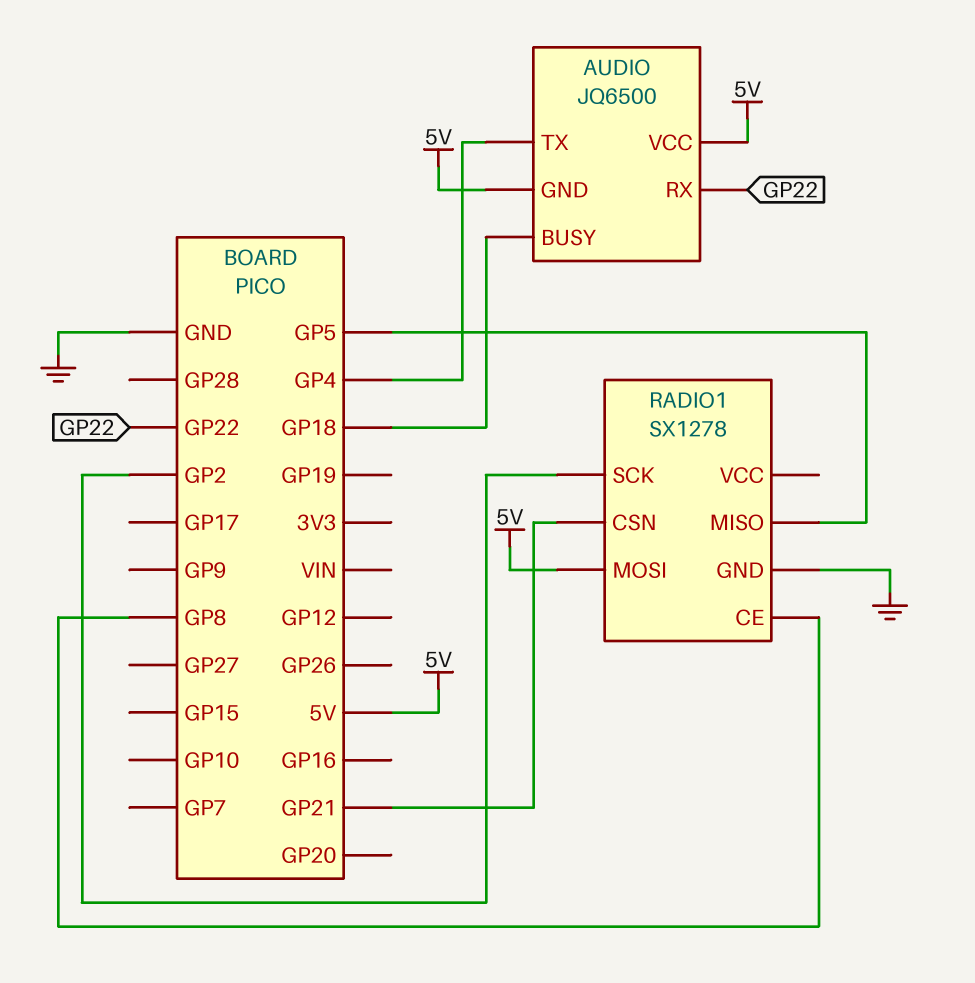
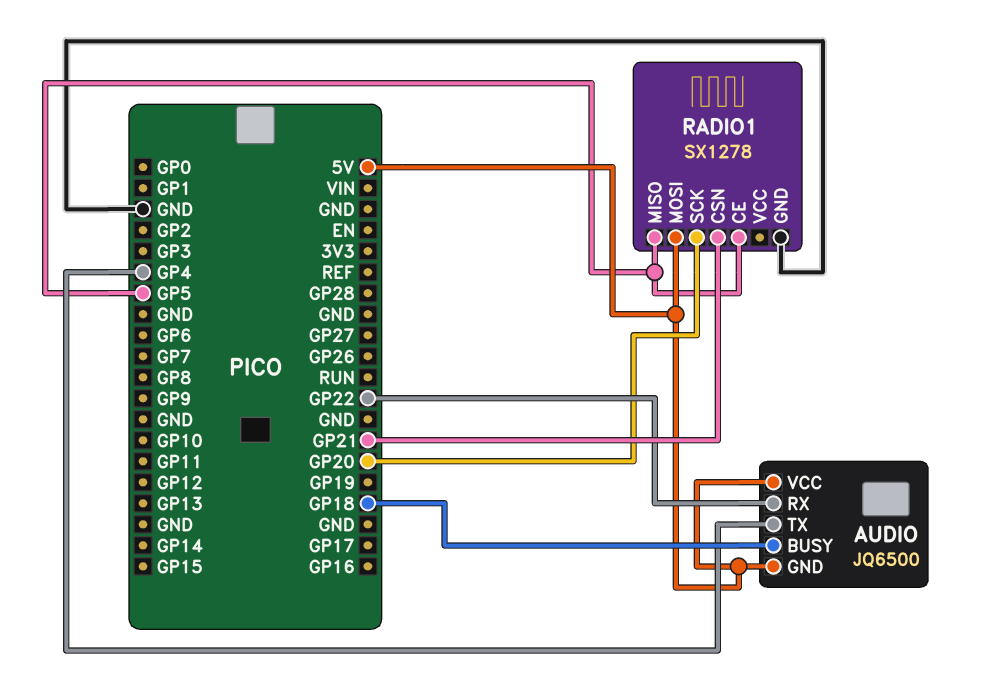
RADIO1 pin CE: GP8 -> GP5
RADIO1 pin SCK: GP2 -> GP20

